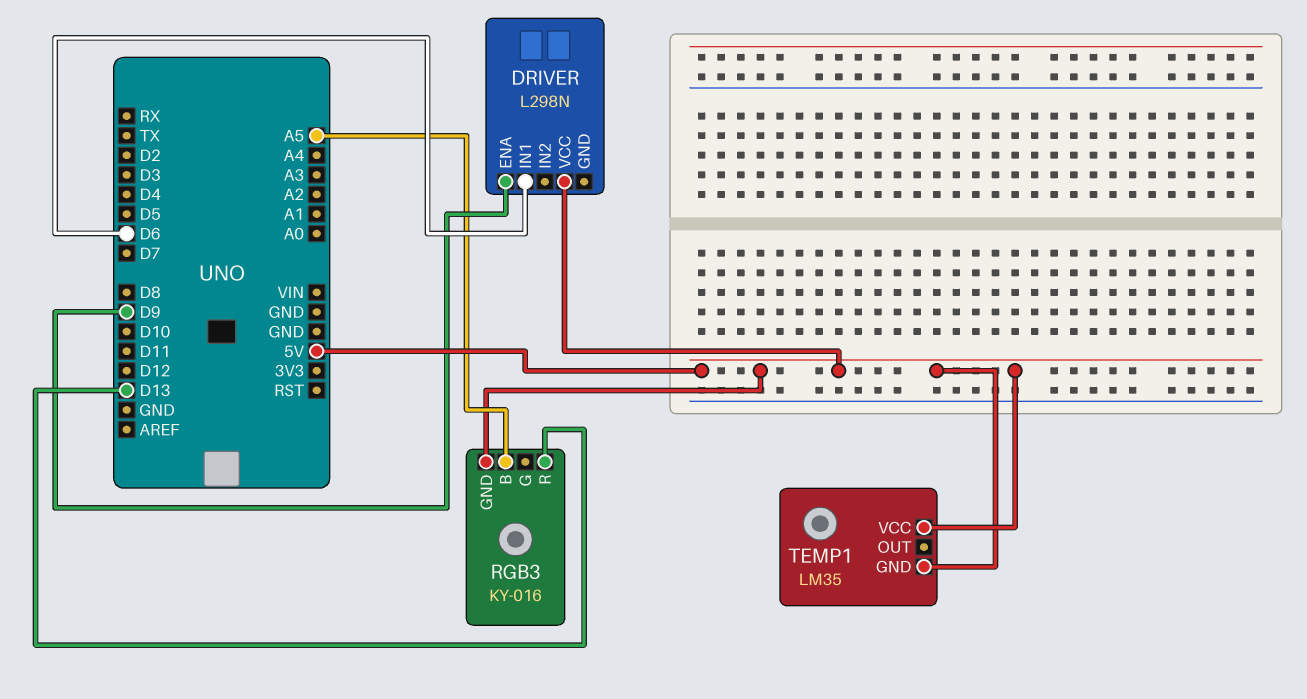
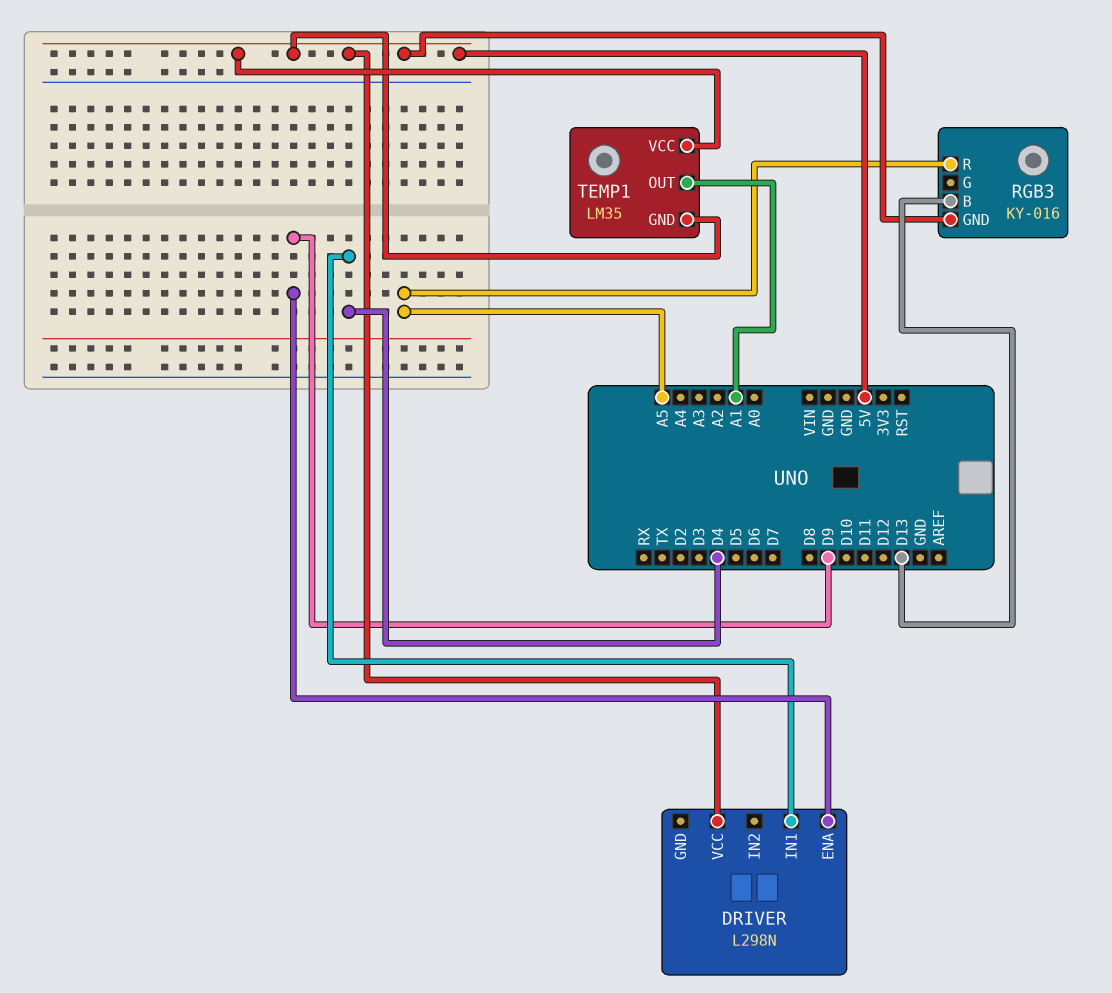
DRIVER pin IN1: D6 -> D4
RGB3 pin B: A5 -> D13
RGB3 pin R: D13 -> A5
TEMP1 pin OUT: none -> A1

